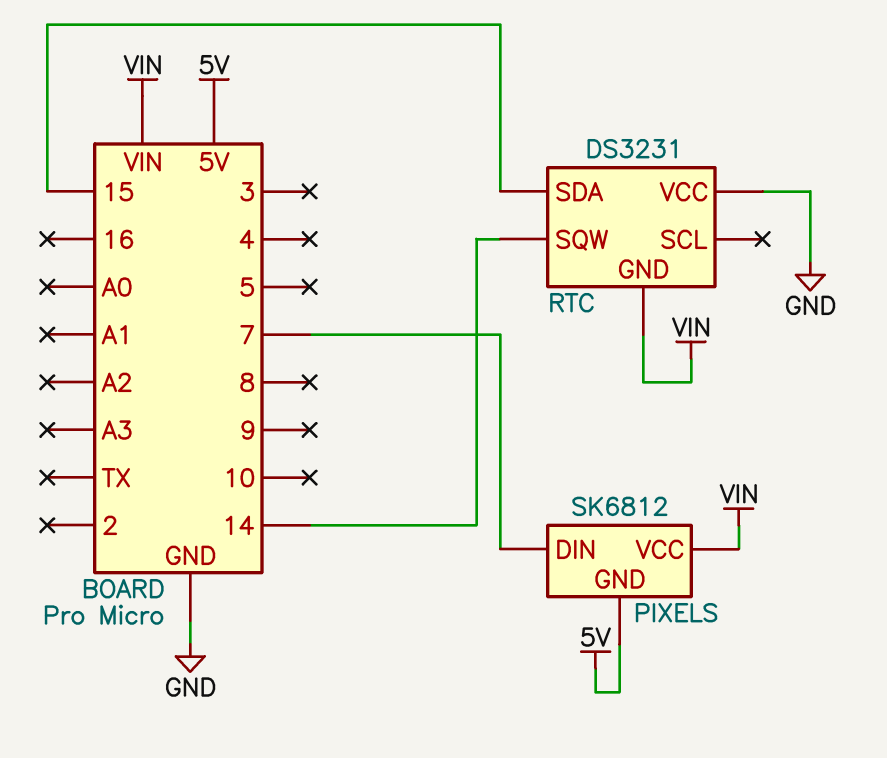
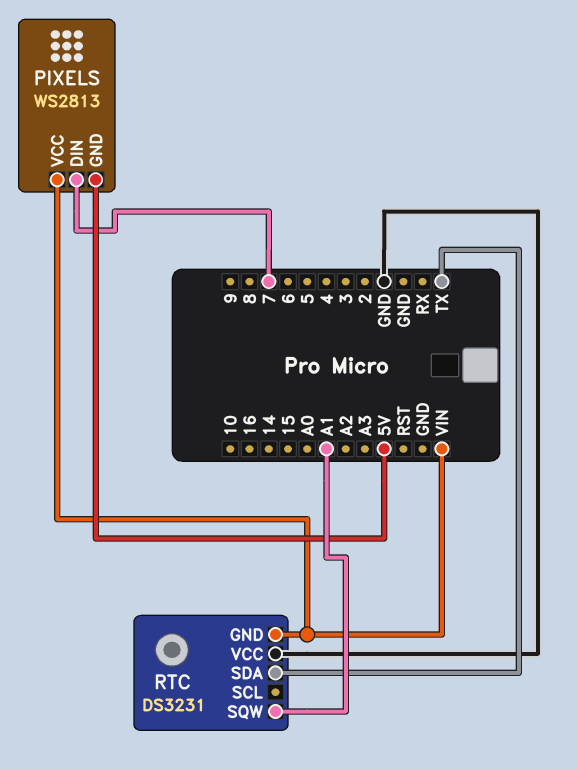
PIXELS: SK6812 -> WS2813
RTC pin SDA: 15 -> TX
RTC pin SQW: 14 -> A1

